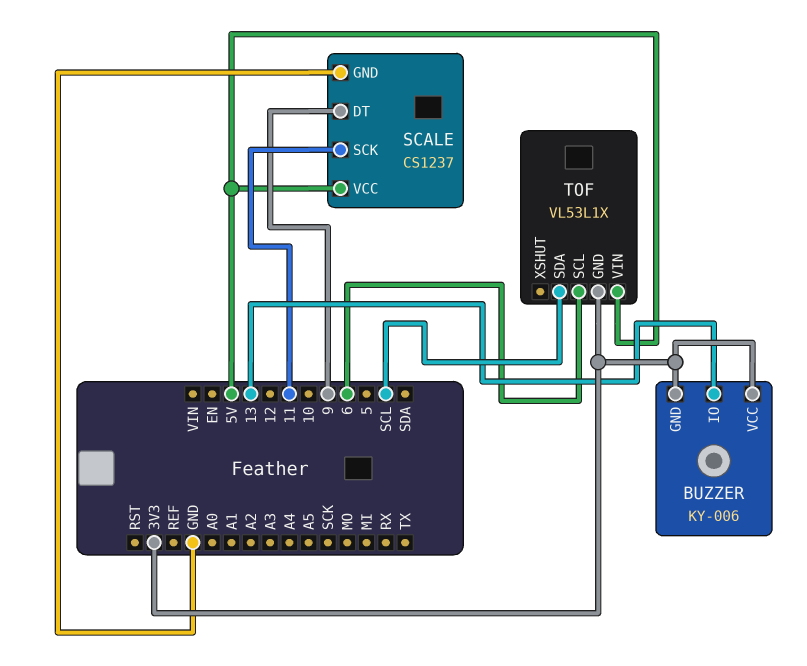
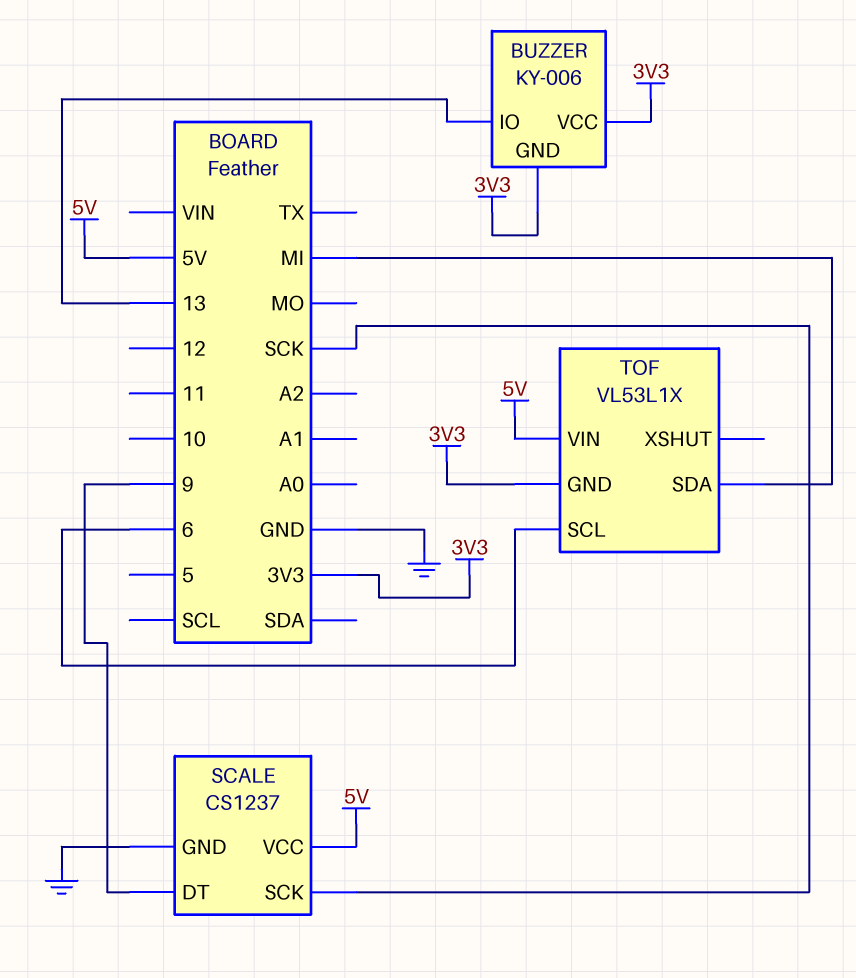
SCALE pin SCK: 11 -> SCK
TOF pin SDA: SCL -> MI

